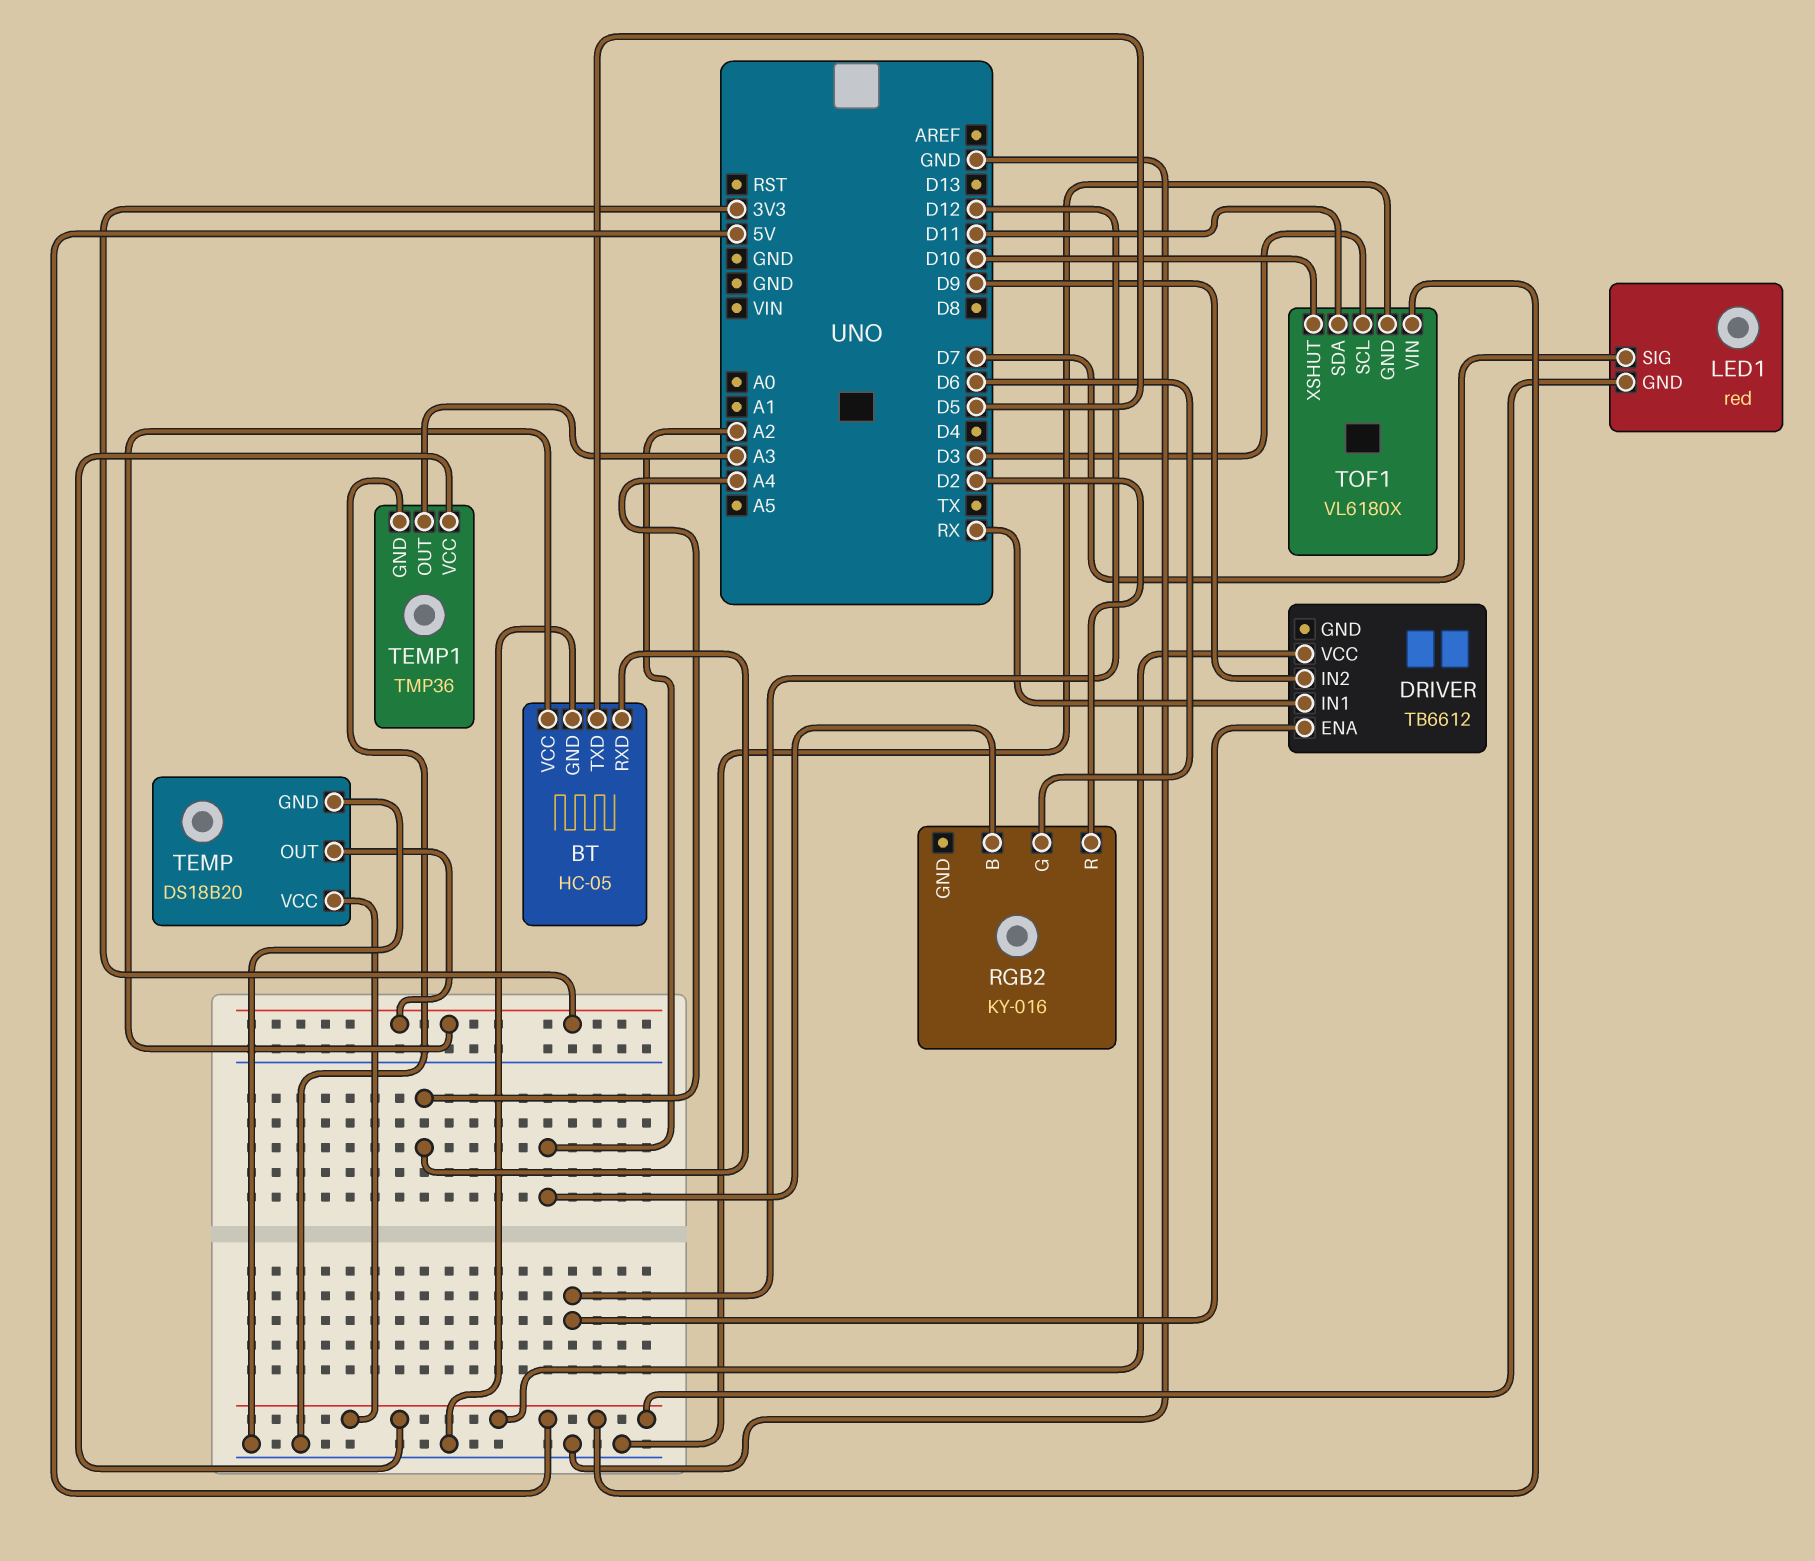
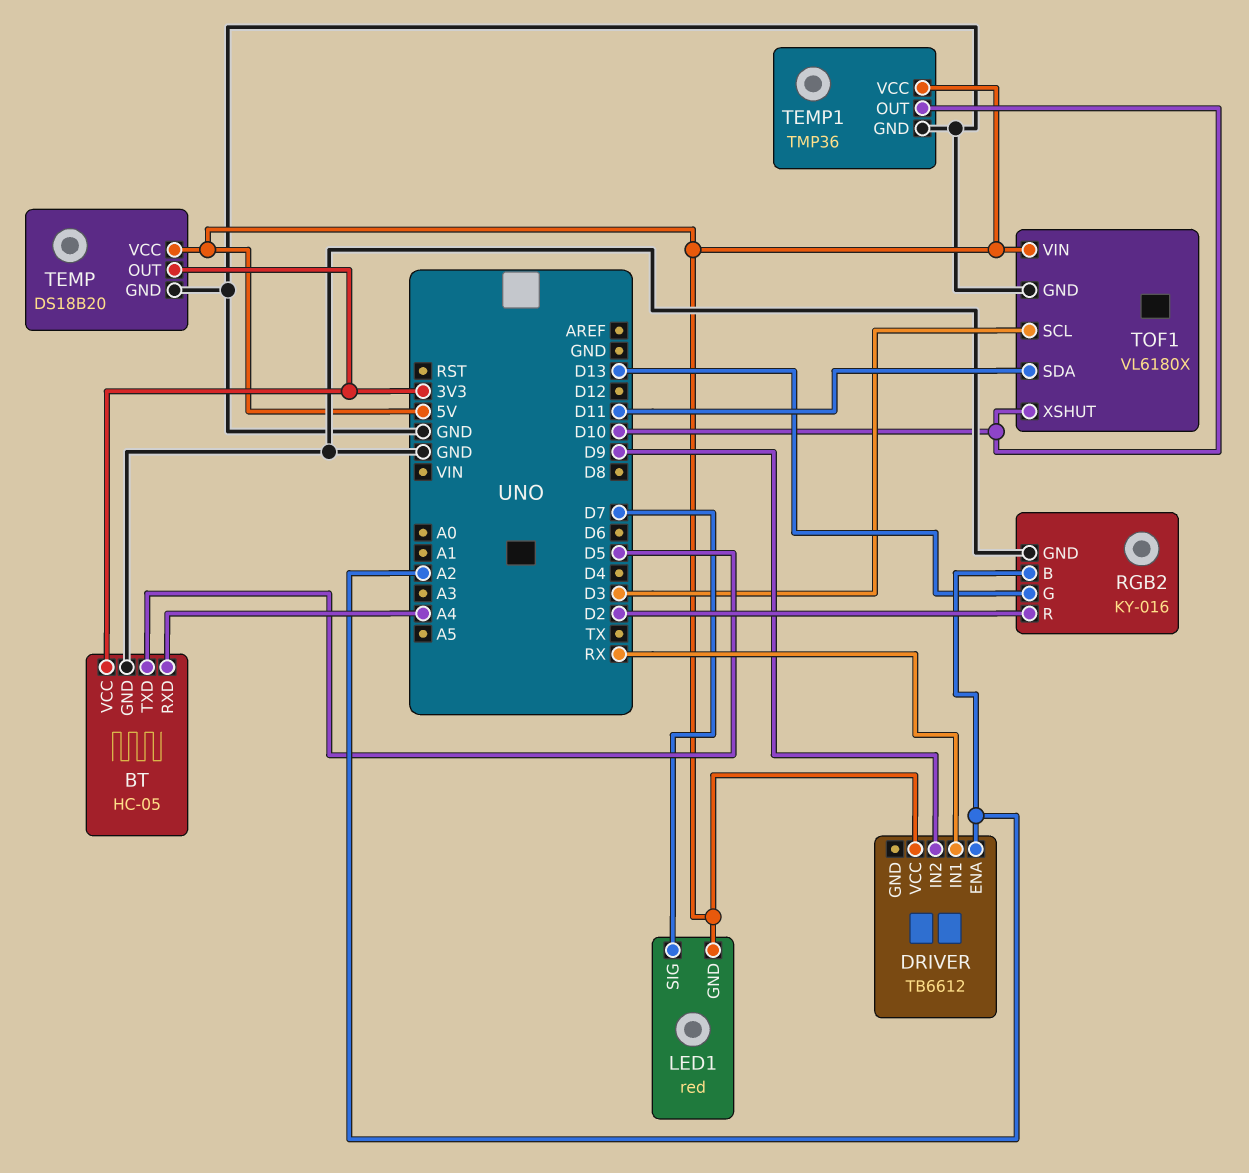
DRIVER pin ENA: D12 -> A2
RGB2 pin G: D6 -> D13
RGB2 pin GND: none -> GND
TEMP1 pin OUT: A3 -> D10

